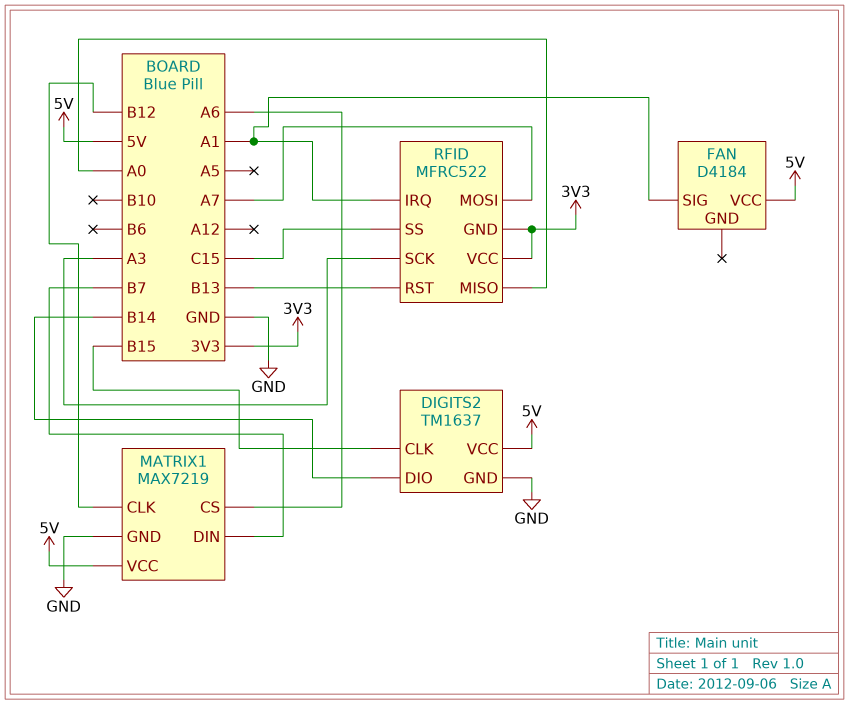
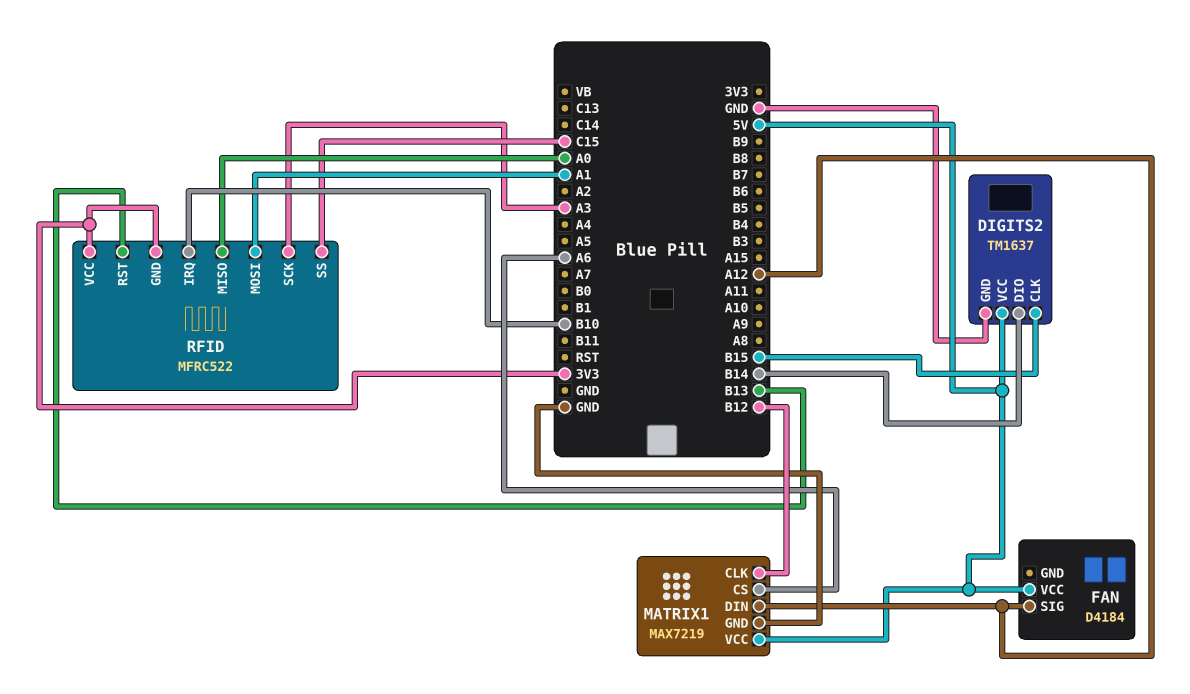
FAN pin SIG: A1 -> A12
MATRIX1 pin DIN: B7 -> A12
RFID pin IRQ: A1 -> B10
RFID pin MOSI: A7 -> A1

